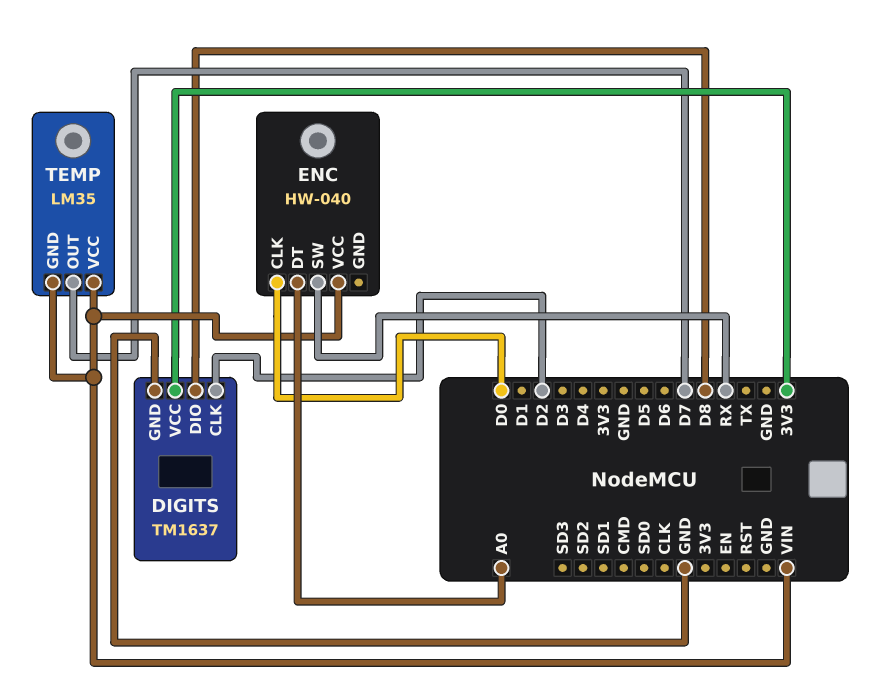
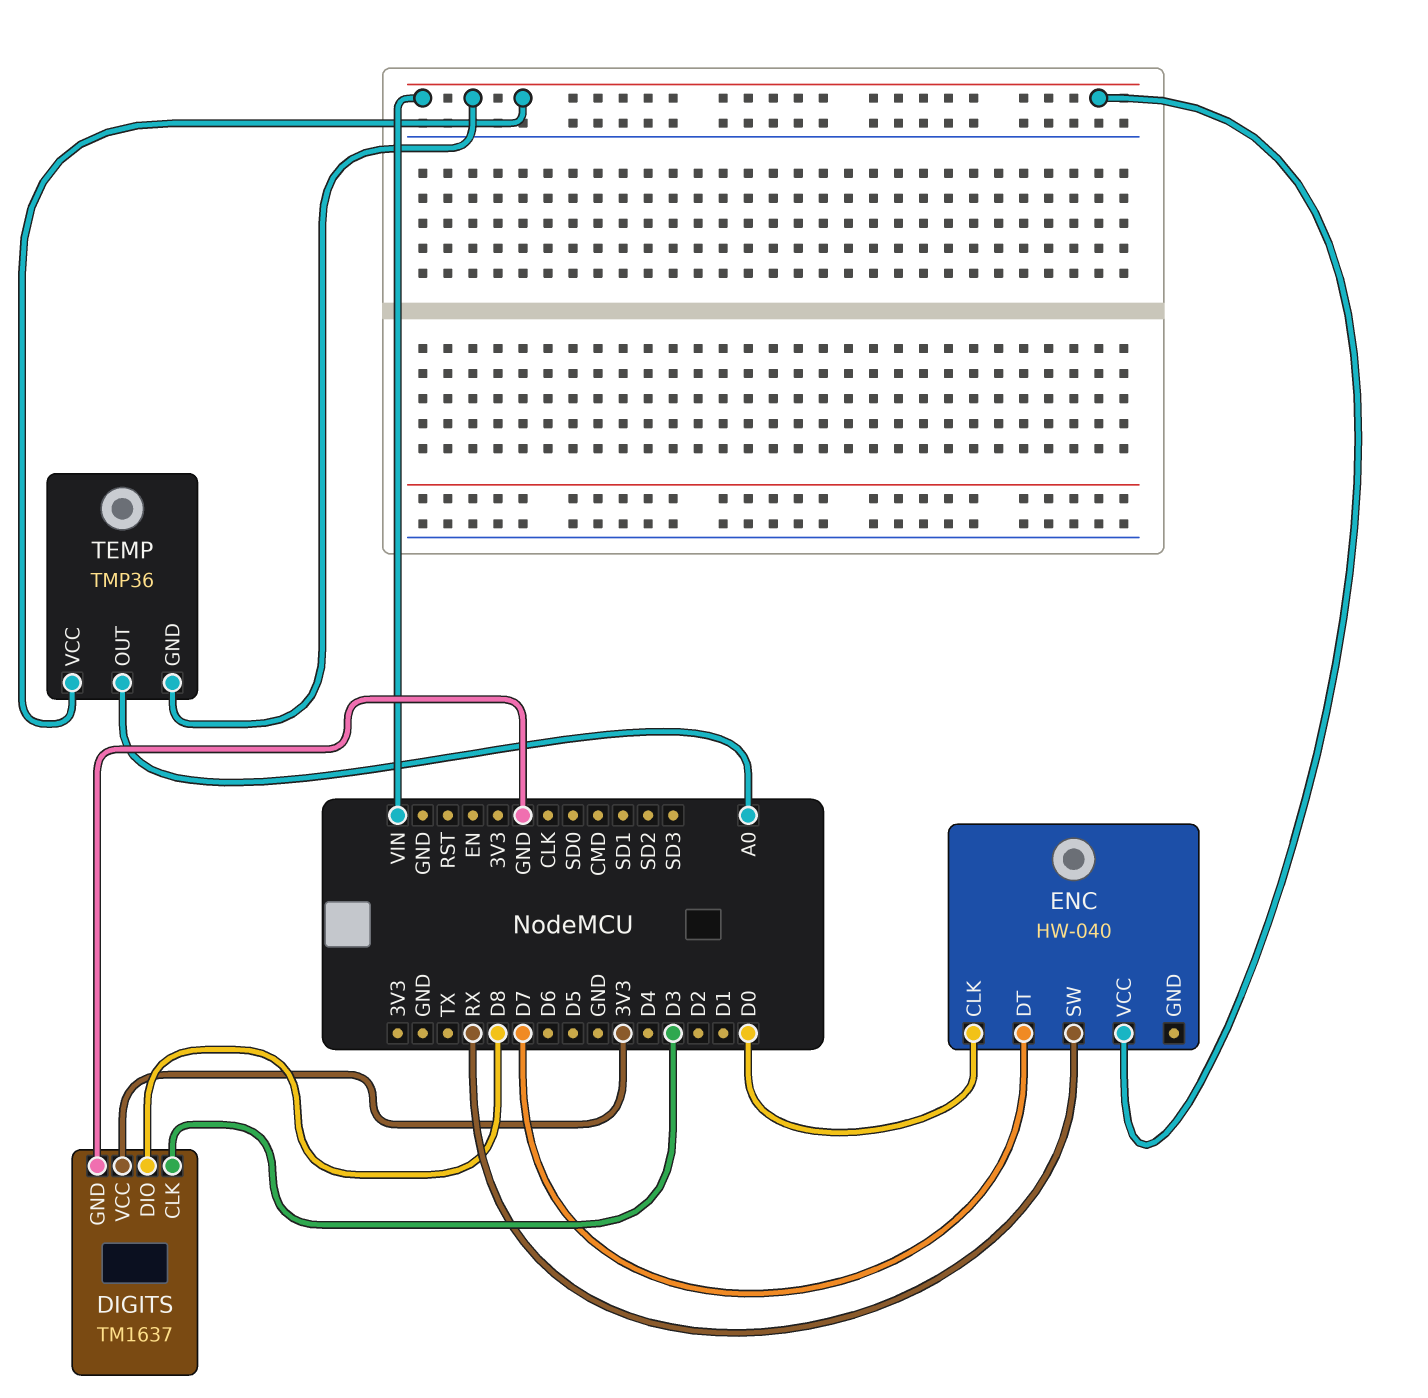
DIGITS pin CLK: D2 -> D3
ENC pin DT: A0 -> D7
TEMP: LM35 -> TMP36
TEMP pin OUT: D7 -> A0

